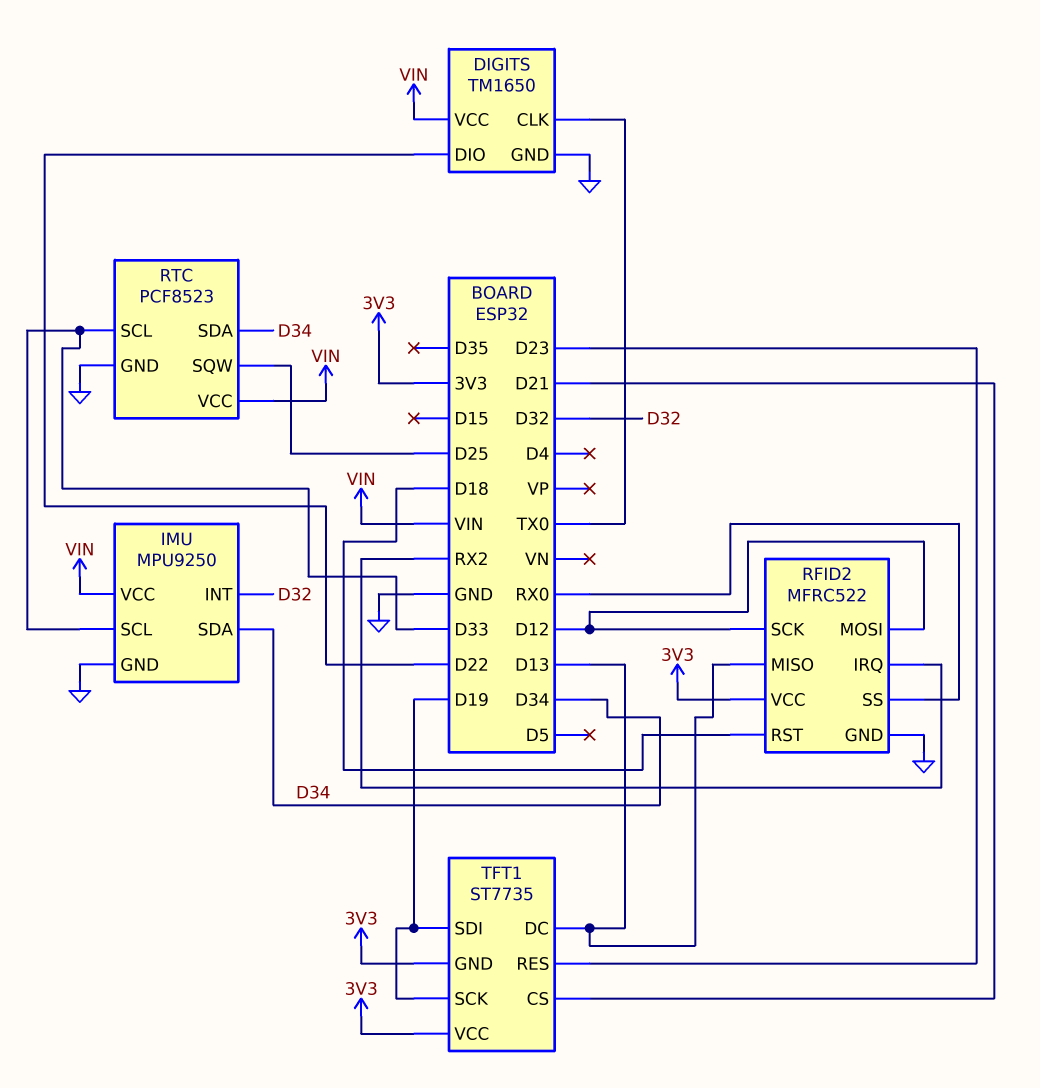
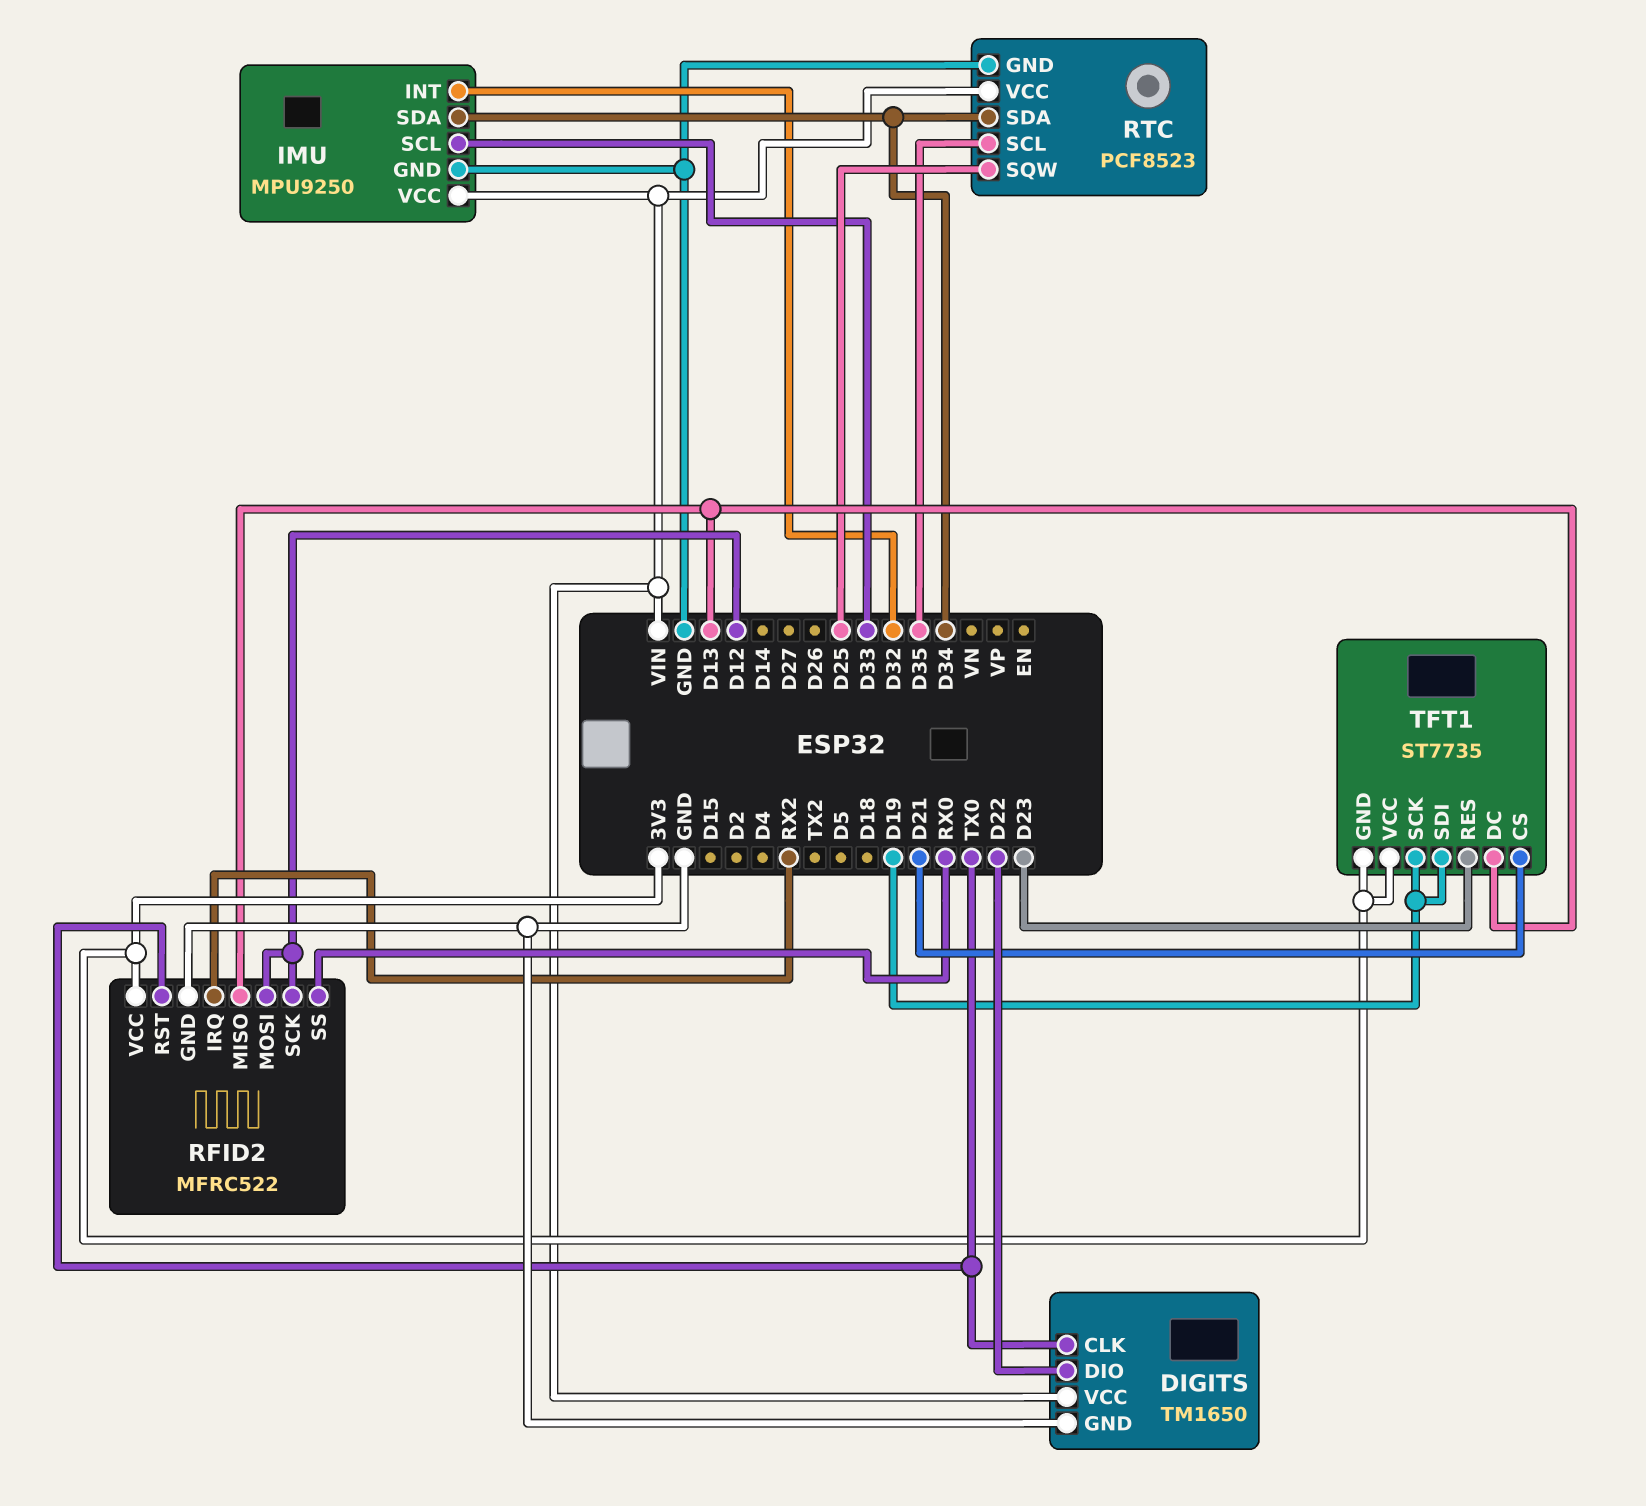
RFID2 pin RST: D18 -> TX0
RTC pin SCL: D33 -> D35

